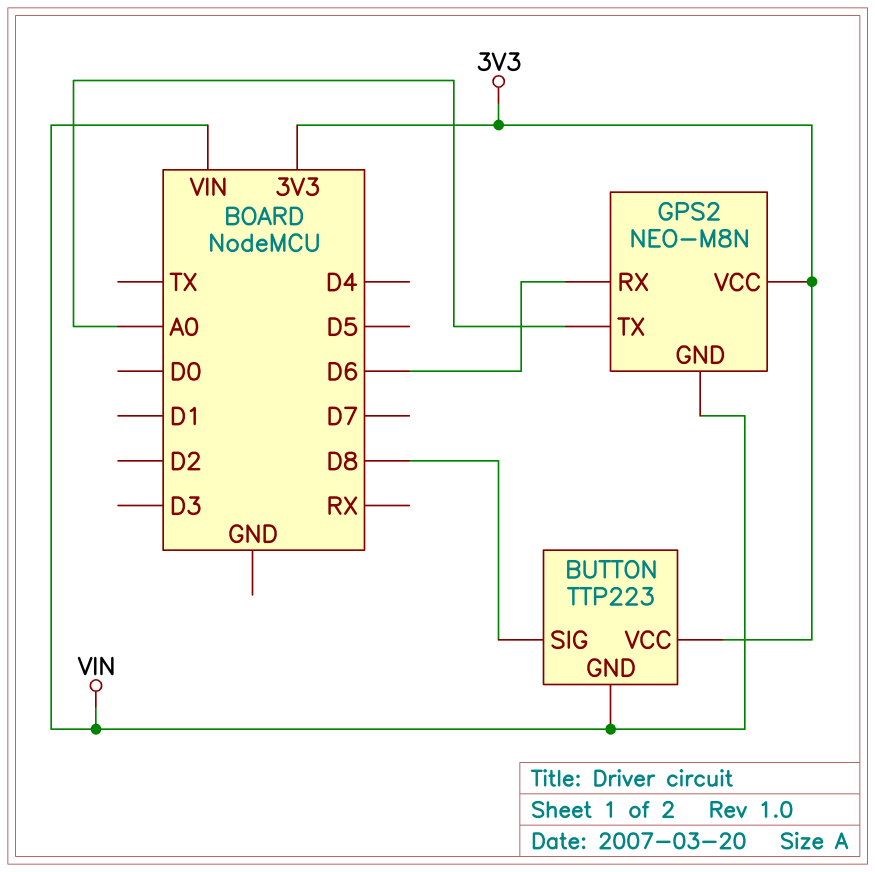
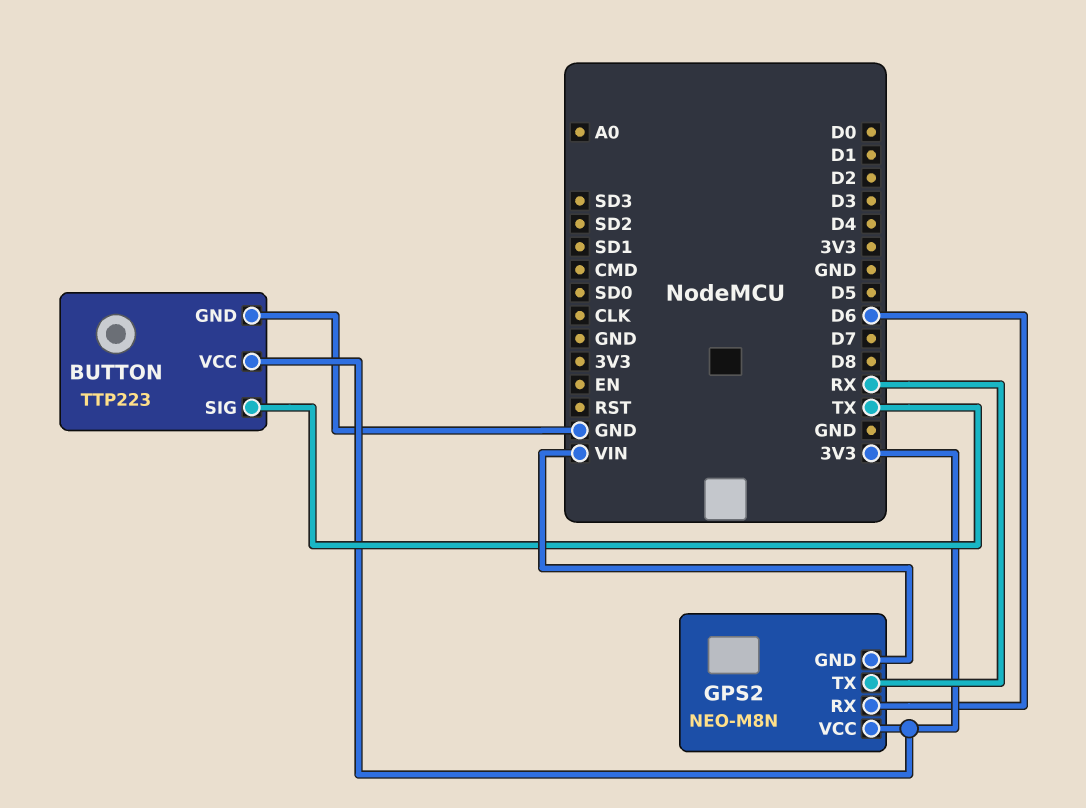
BUTTON pin GND: VIN -> GND
BUTTON pin SIG: D8 -> TX
GPS2 pin TX: A0 -> RX

